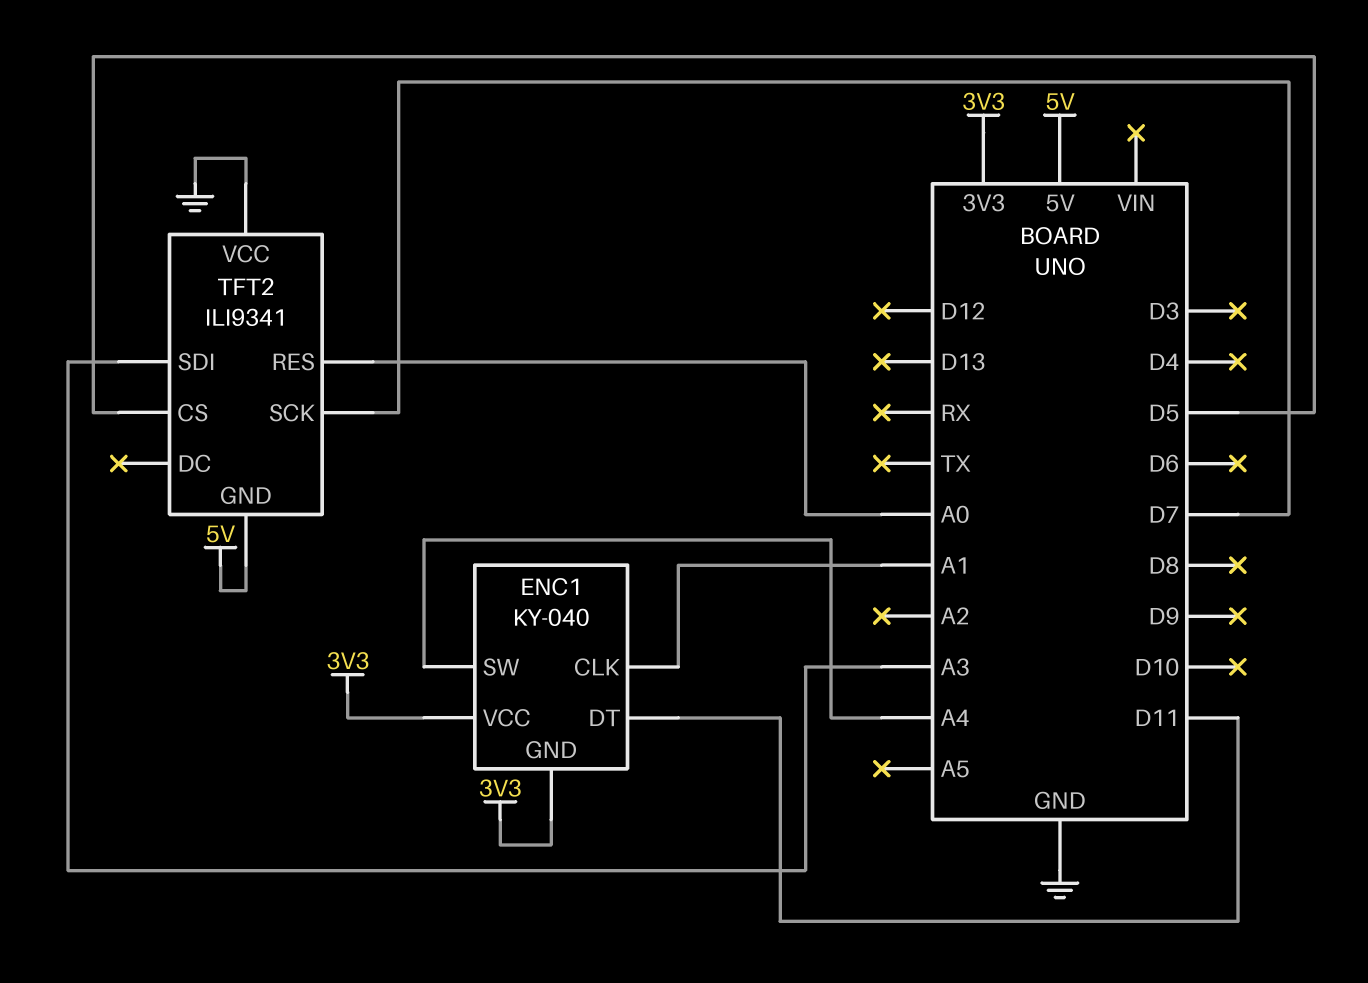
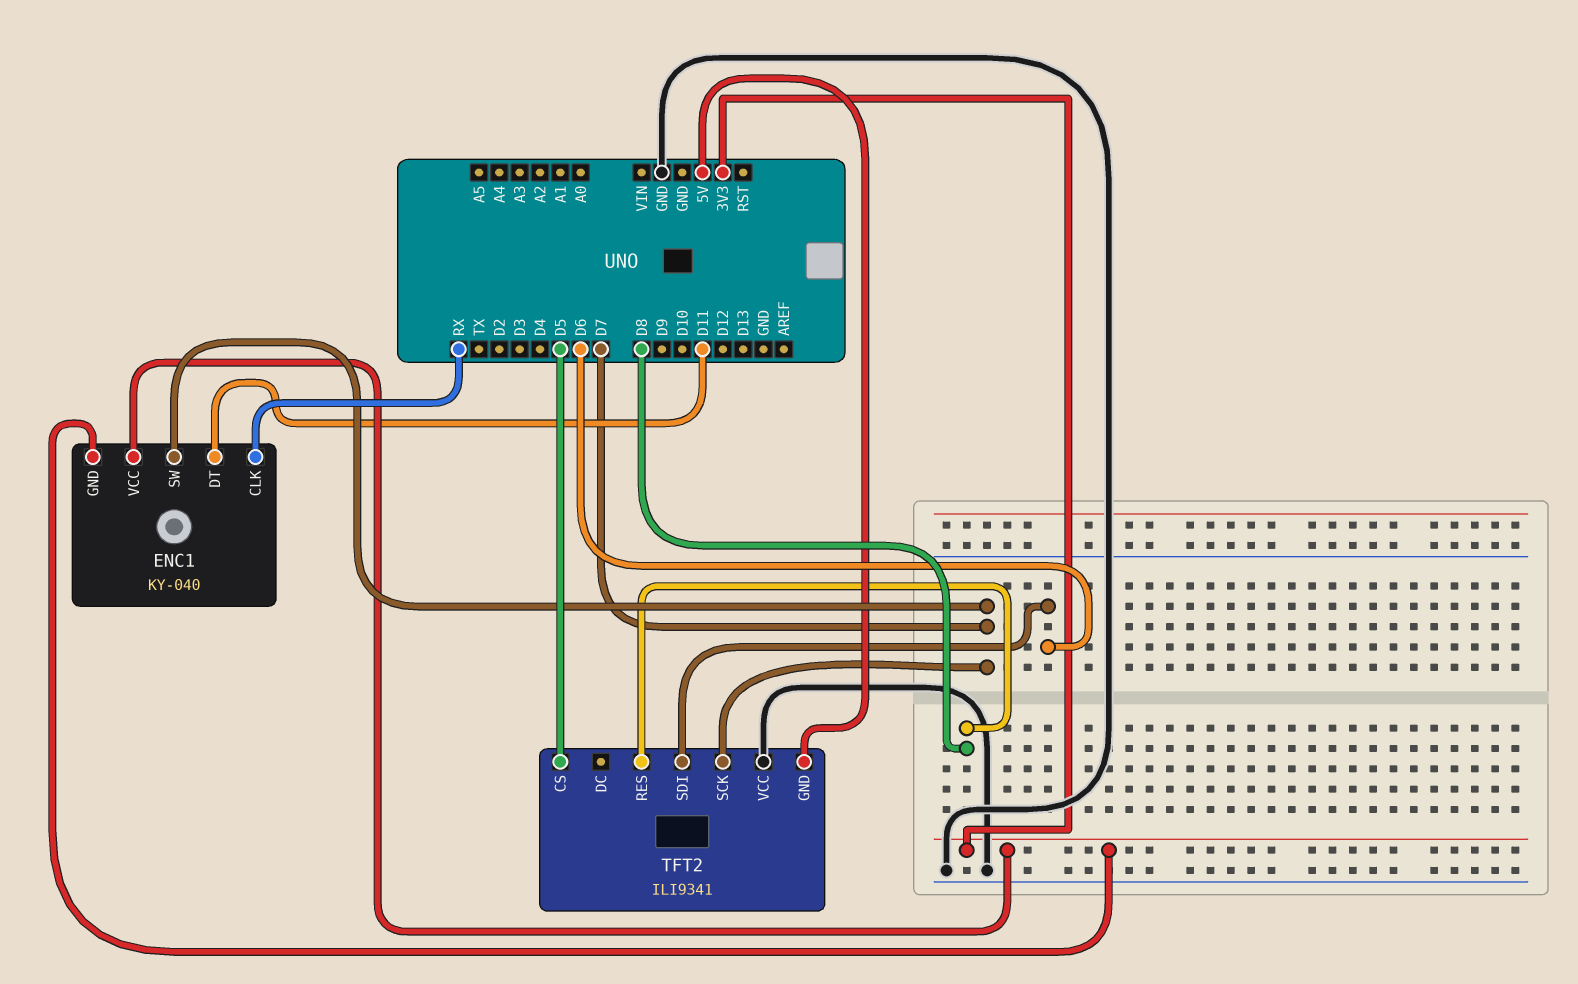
ENC1 pin CLK: A1 -> RX
ENC1 pin SW: A4 -> D7
TFT2 pin RES: A0 -> D8
TFT2 pin SDI: A3 -> D6

